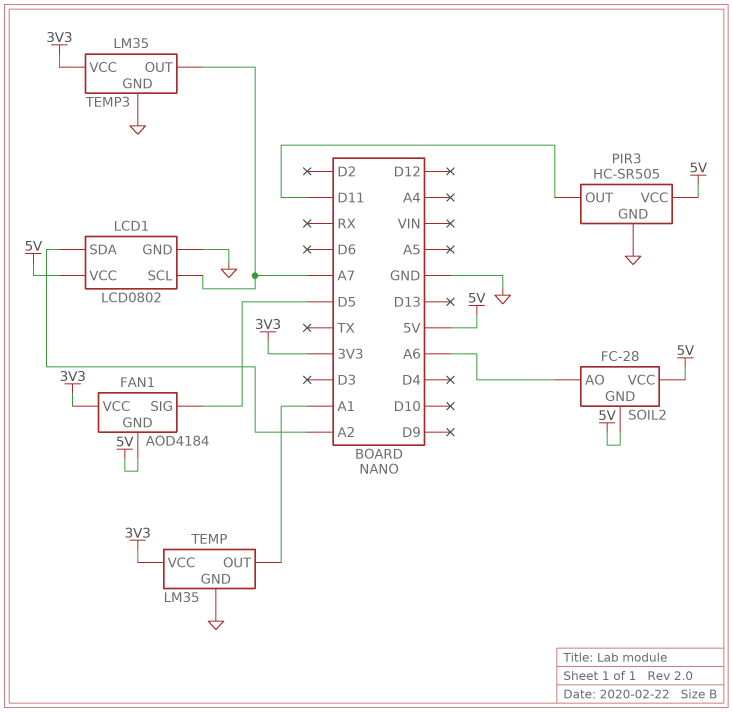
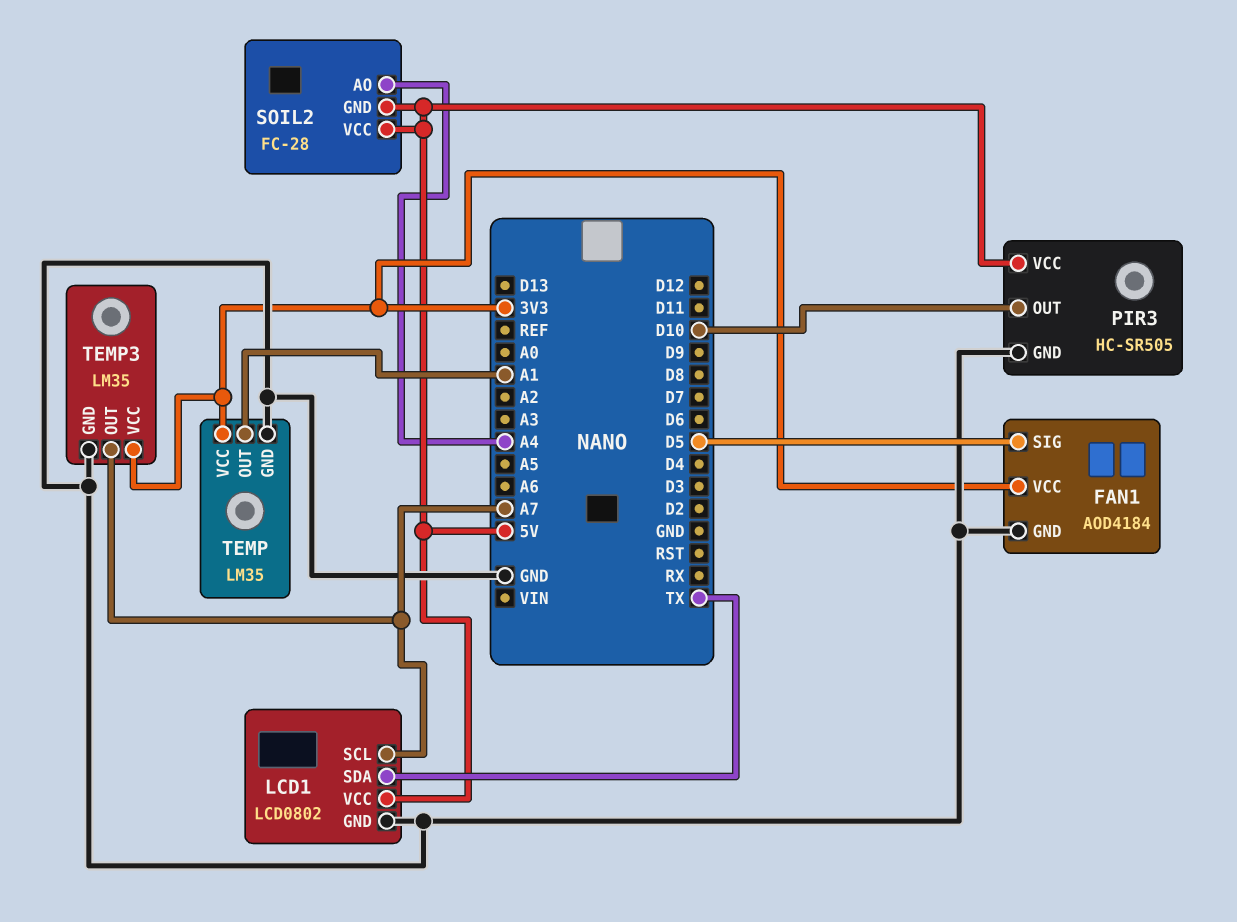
FAN1 pin GND: 5V -> GND
LCD1 pin SDA: A2 -> TX
PIR3 pin OUT: D11 -> D10
SOIL2 pin AO: A6 -> A4

